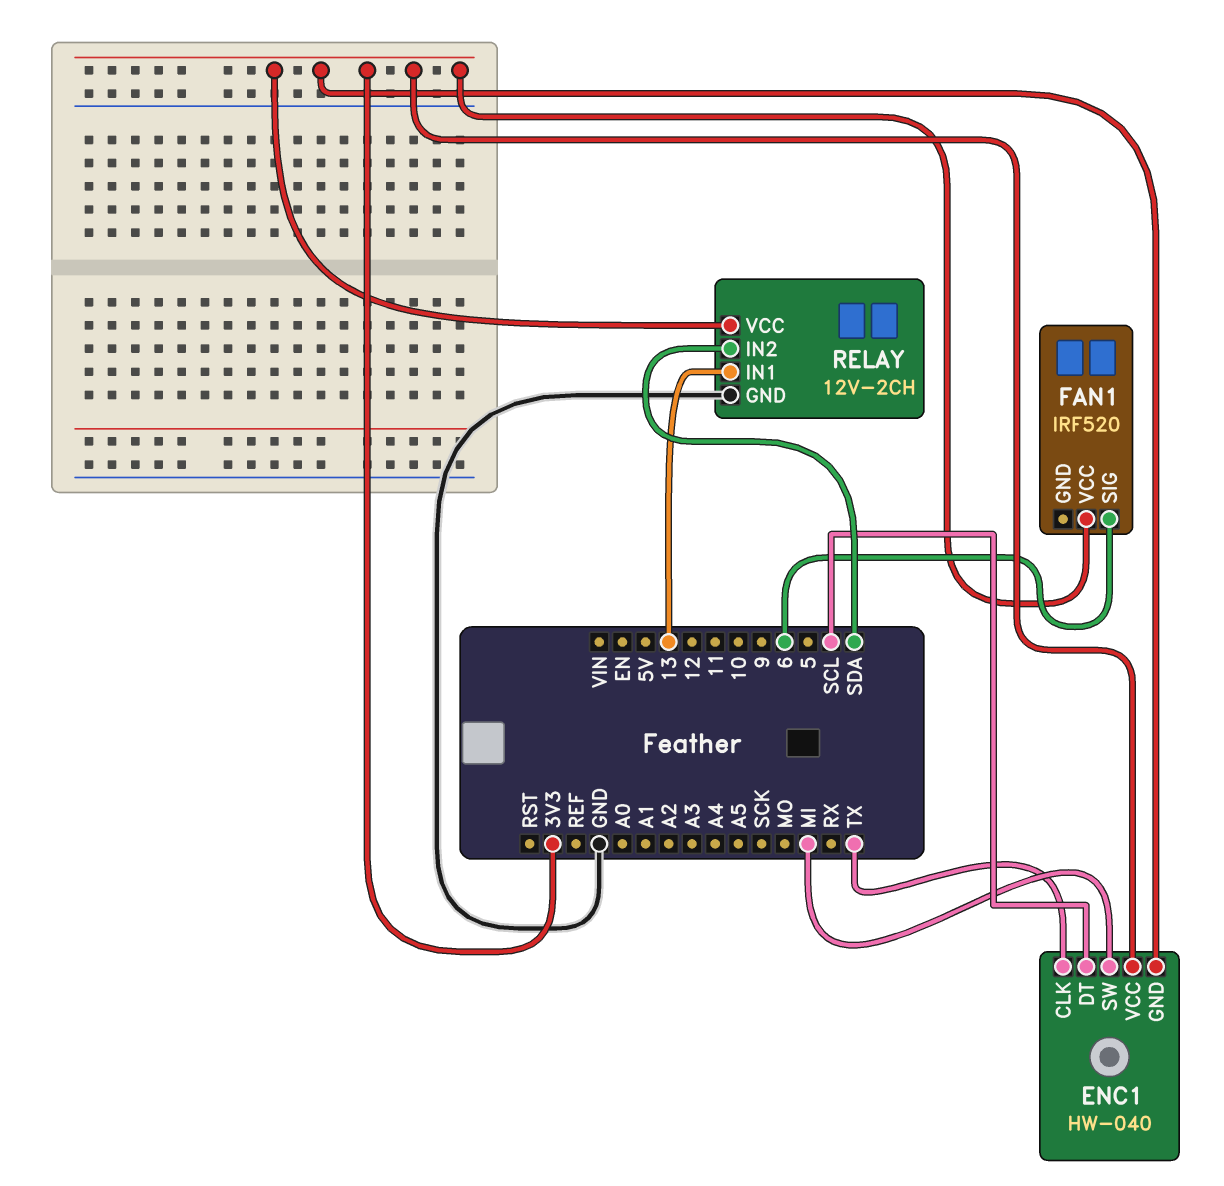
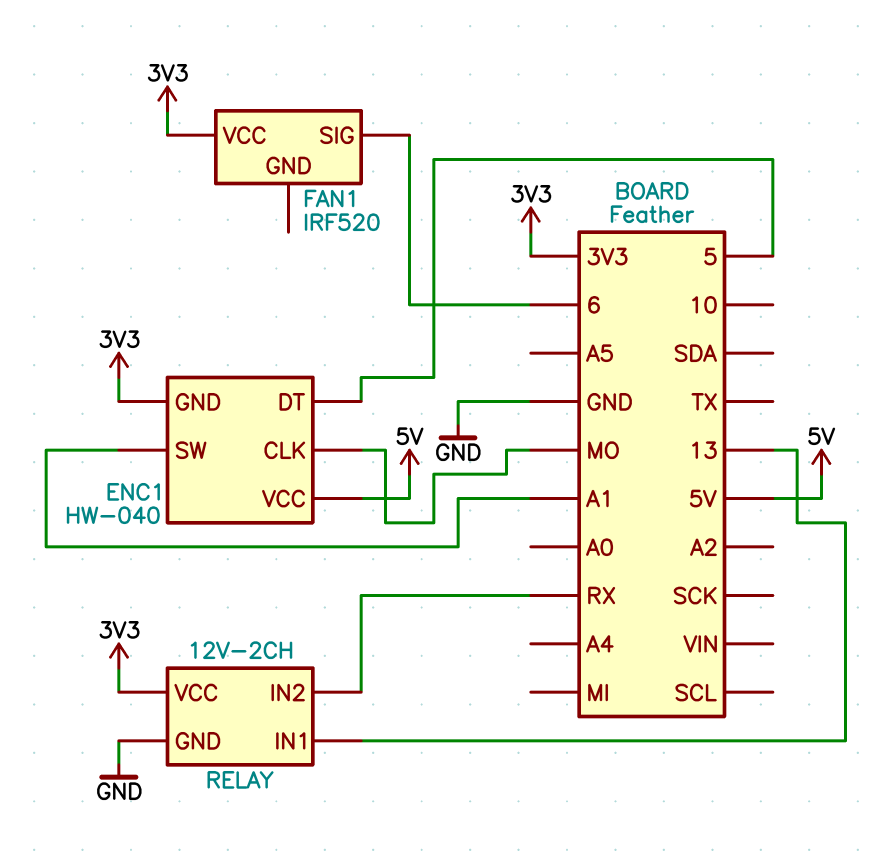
ENC1 pin CLK: TX -> MO
ENC1 pin DT: SCL -> 5
ENC1 pin SW: MI -> A1
ENC1 pin VCC: 3V3 -> 5V
RELAY pin IN2: SDA -> RX

